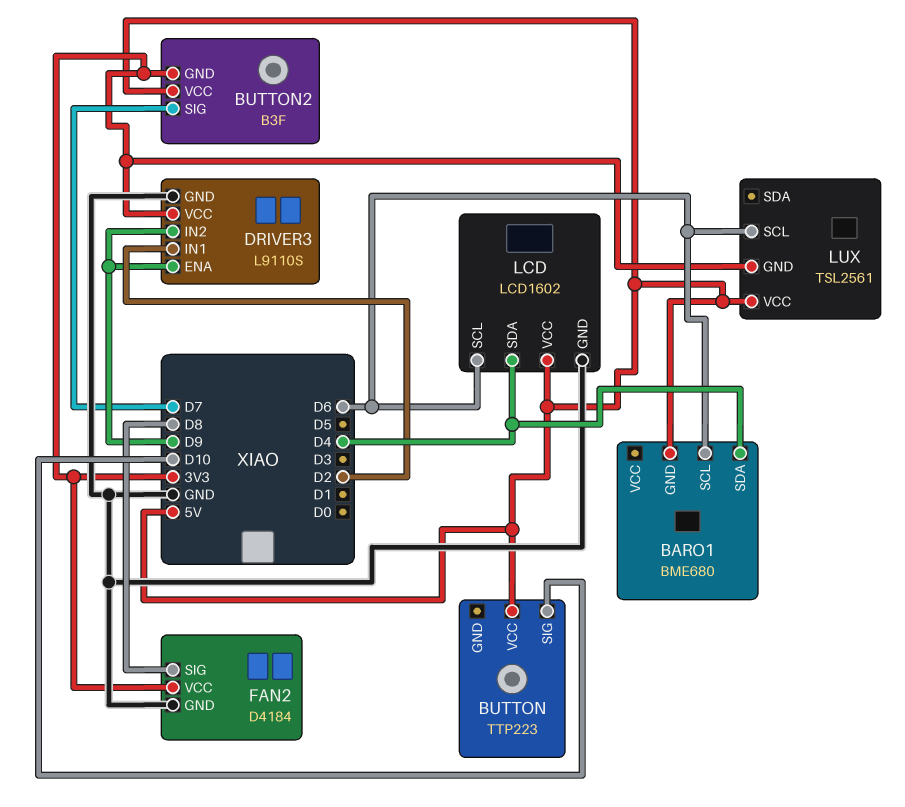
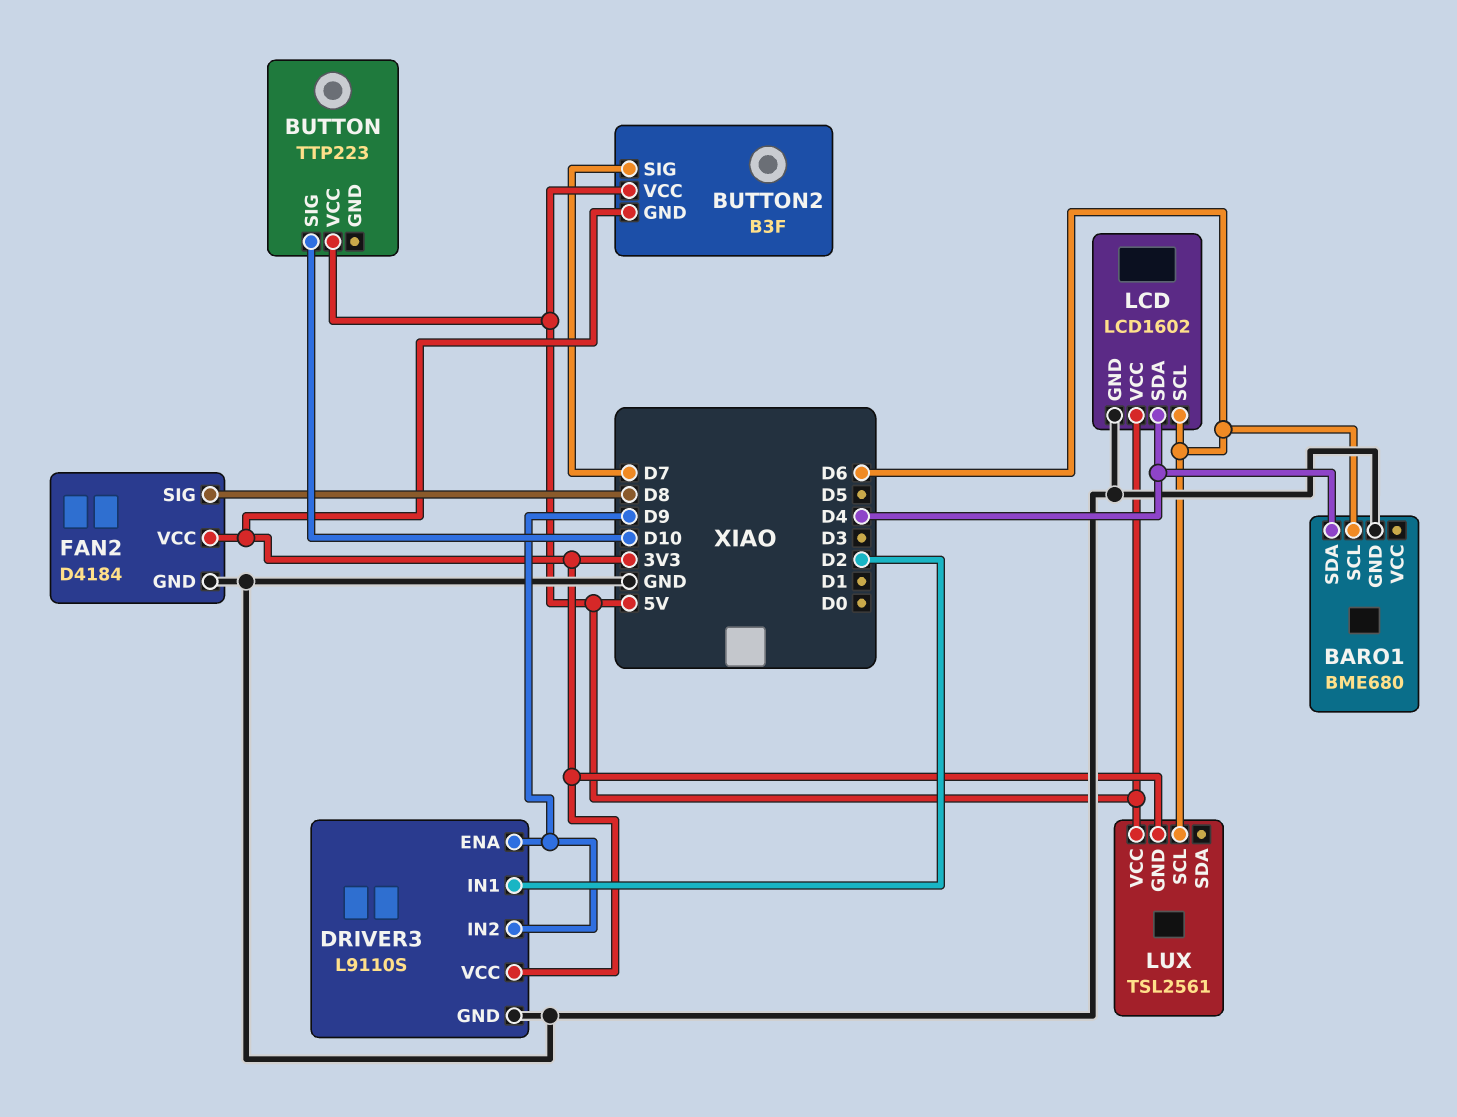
BARO1 pin GND: 5V -> GND

